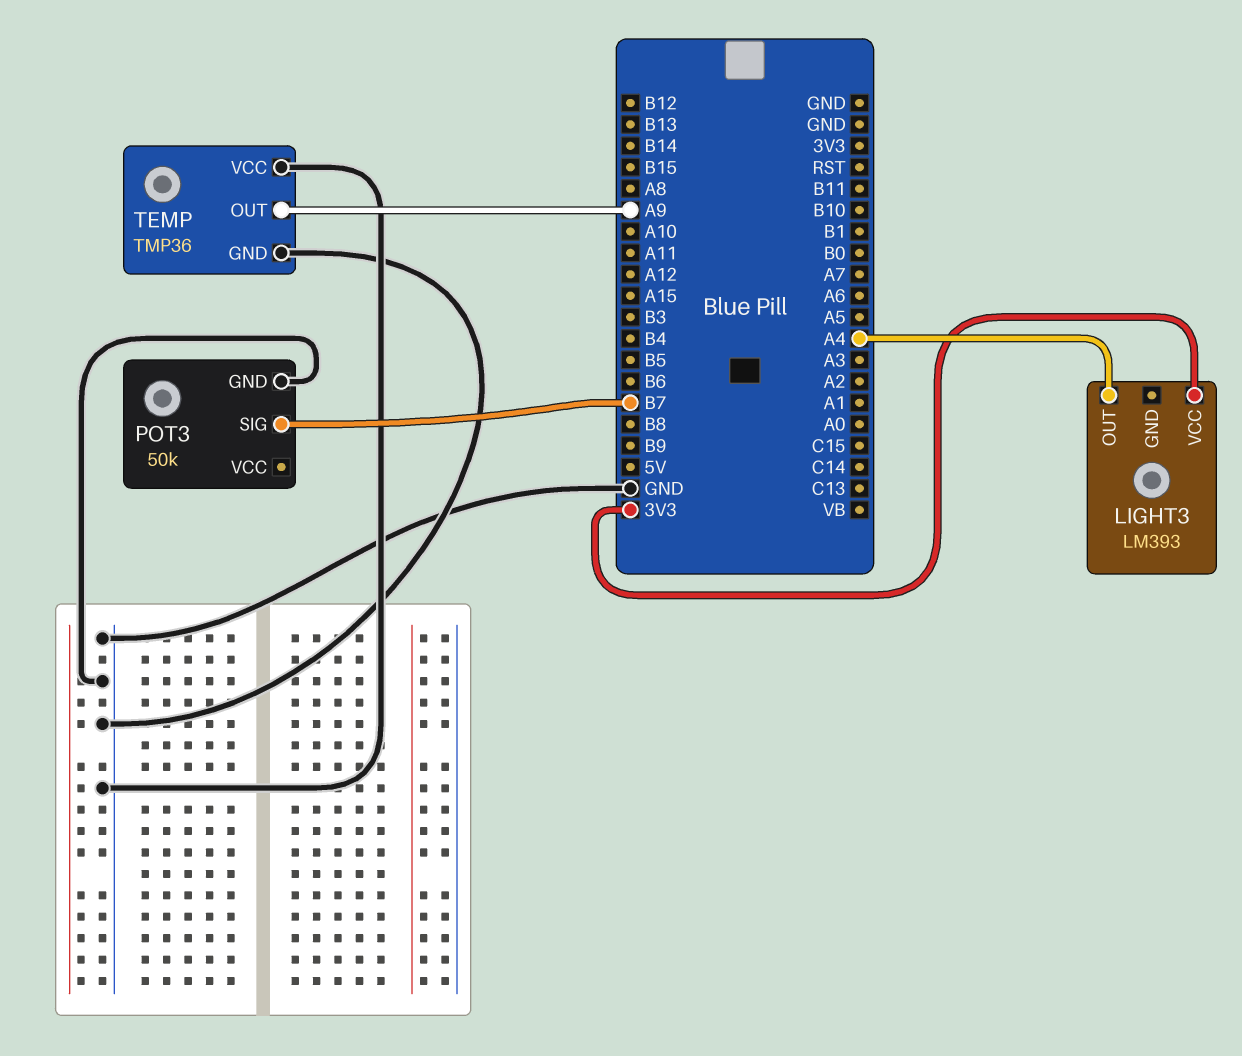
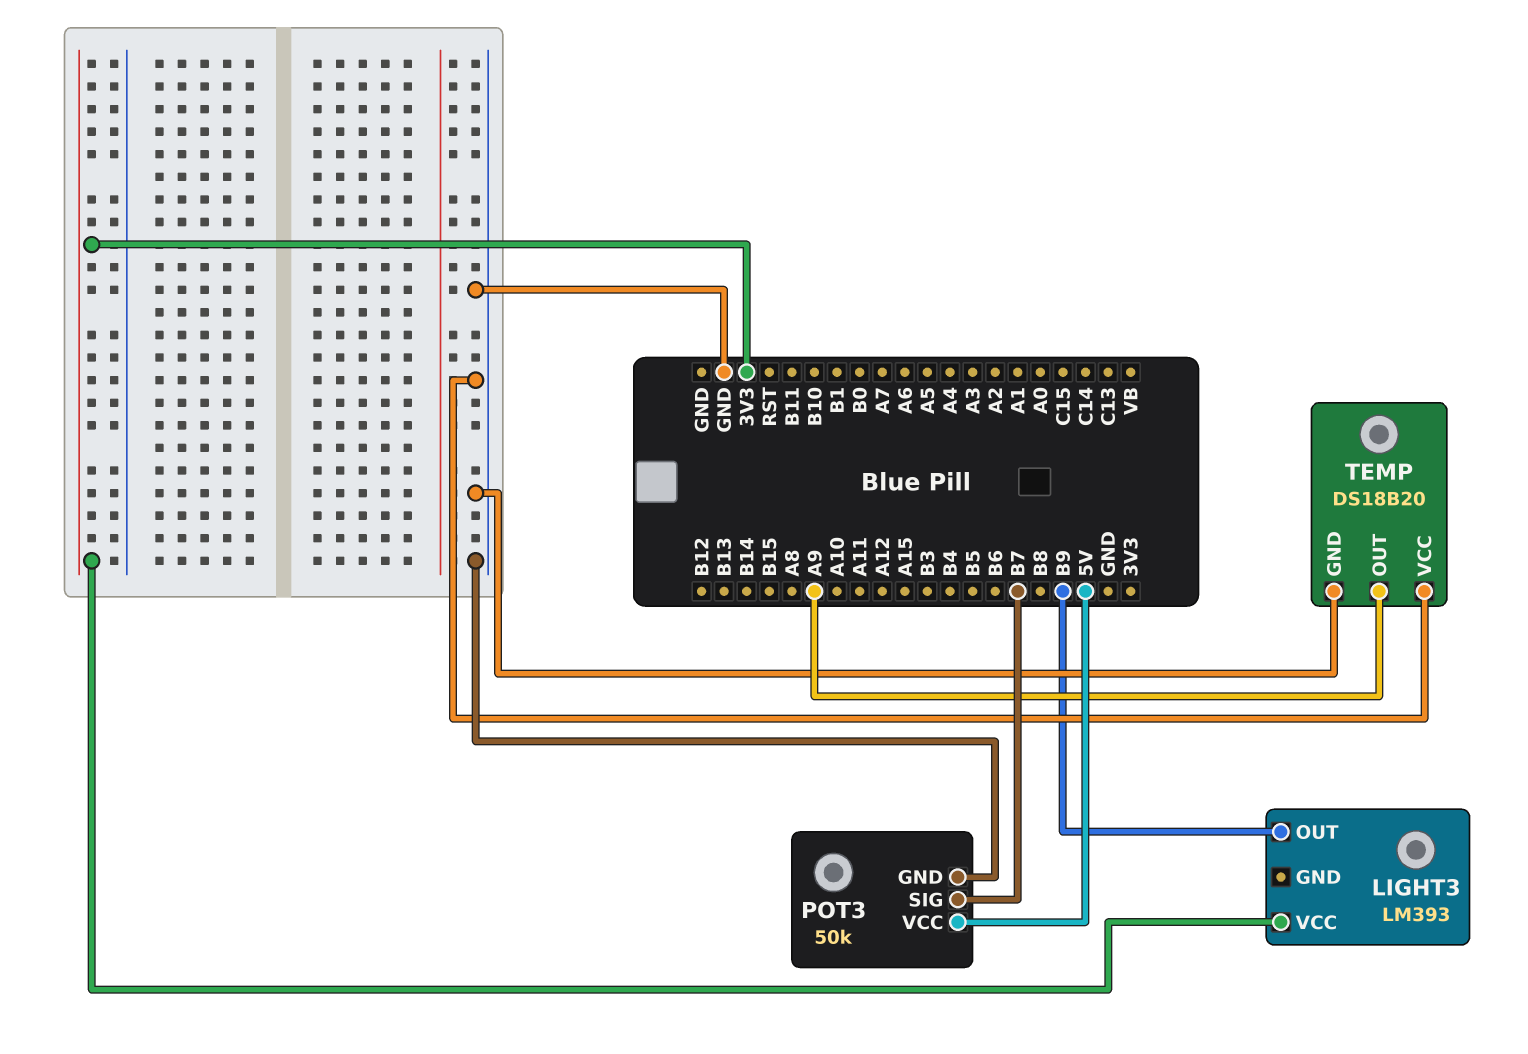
LIGHT3 pin OUT: A4 -> B9
POT3 pin VCC: none -> 5V
TEMP: TMP36 -> DS18B20

